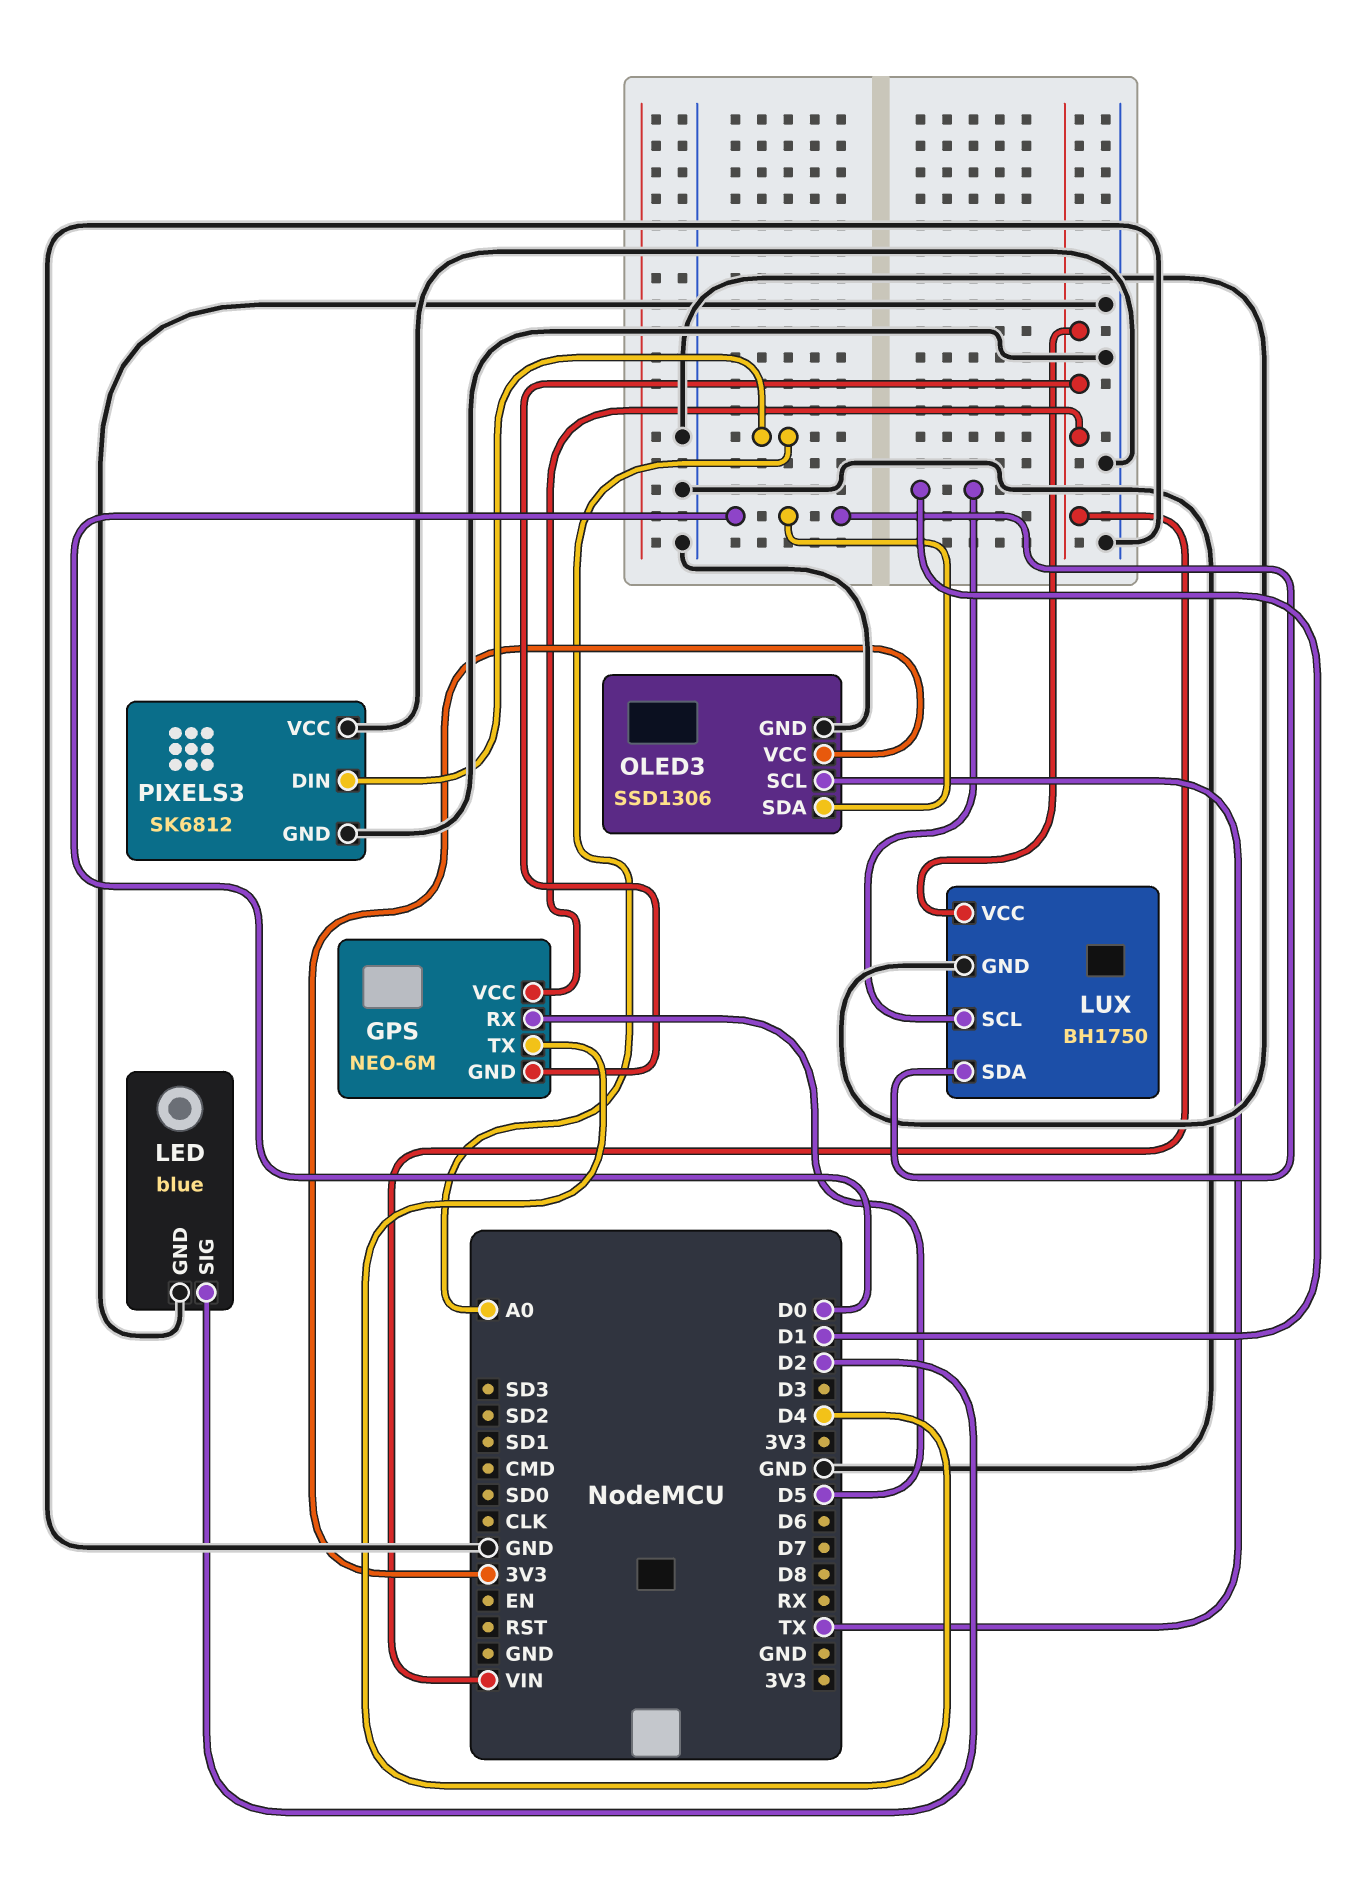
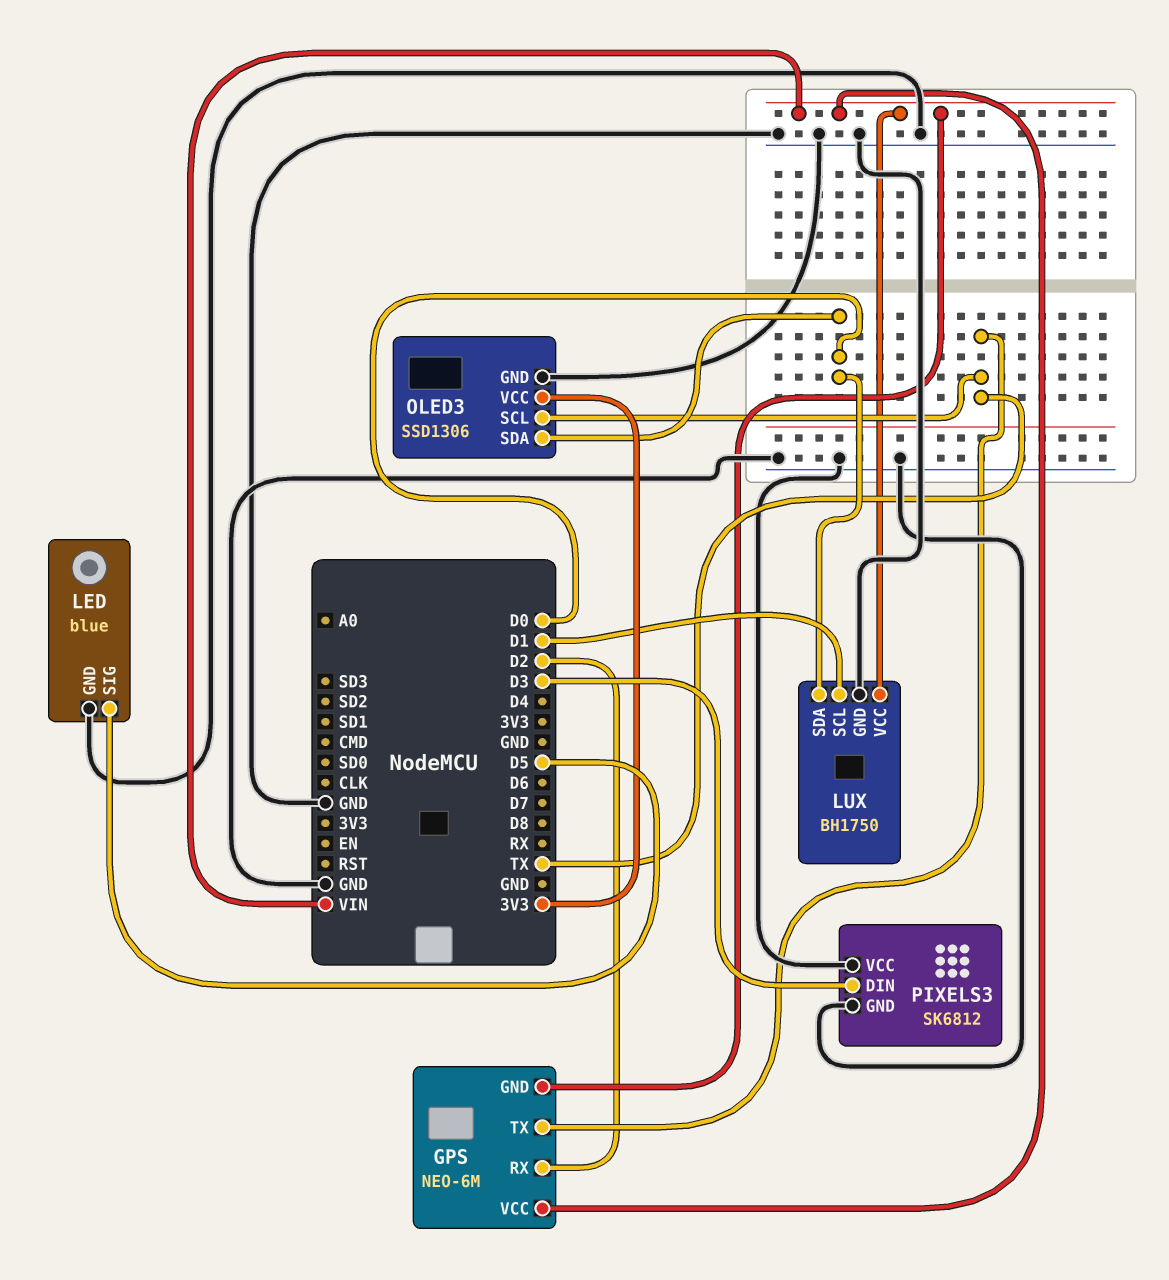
GPS pin RX: D5 -> D2
GPS pin TX: D4 -> TX
LED pin SIG: D2 -> D5
PIXELS3 pin DIN: A0 -> D3

